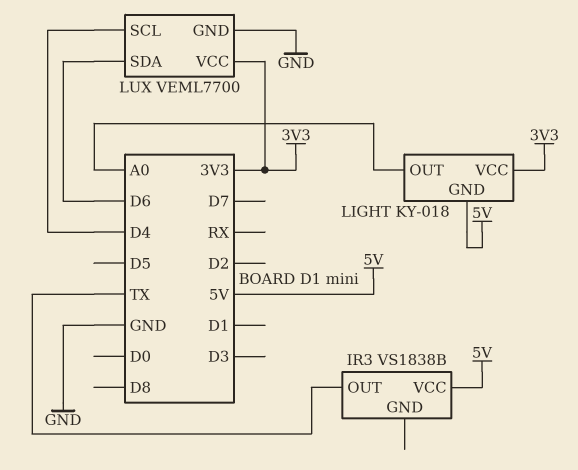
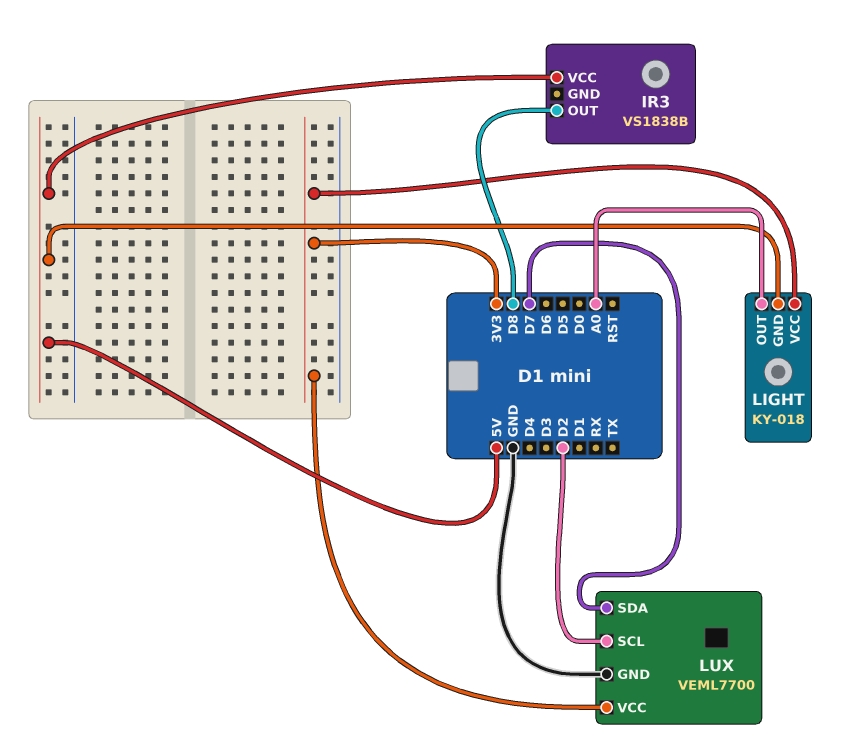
IR3 pin OUT: TX -> D8
LUX pin SCL: D4 -> D2
LUX pin SDA: D6 -> D7

